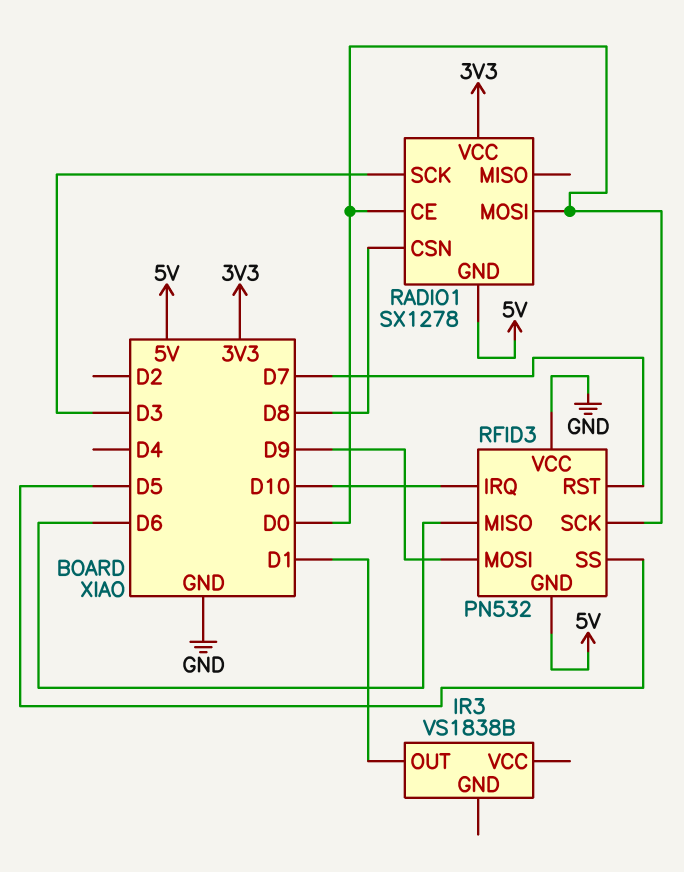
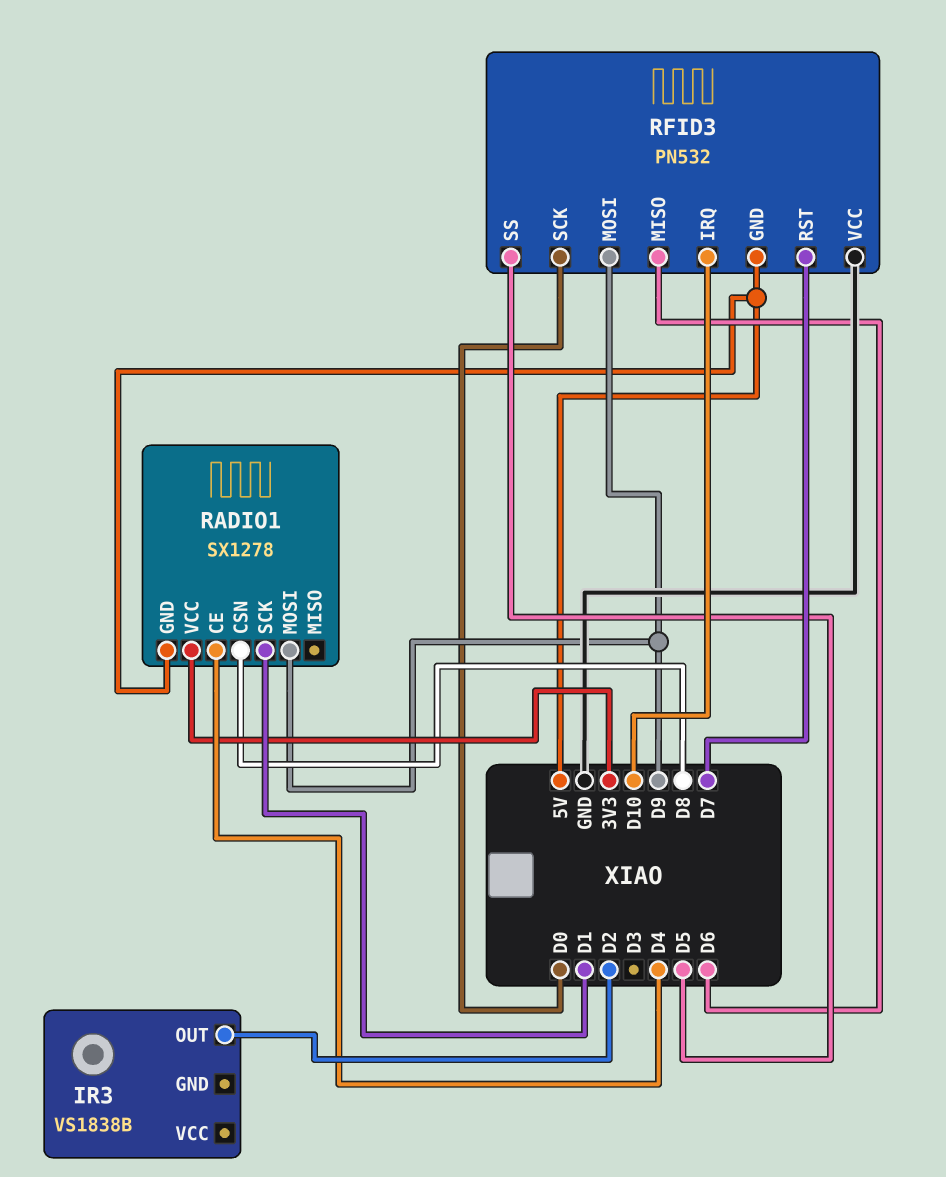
IR3 pin OUT: D1 -> D2
RADIO1 pin CE: D0 -> D4
RADIO1 pin MOSI: D0 -> D9
RADIO1 pin SCK: D3 -> D1

